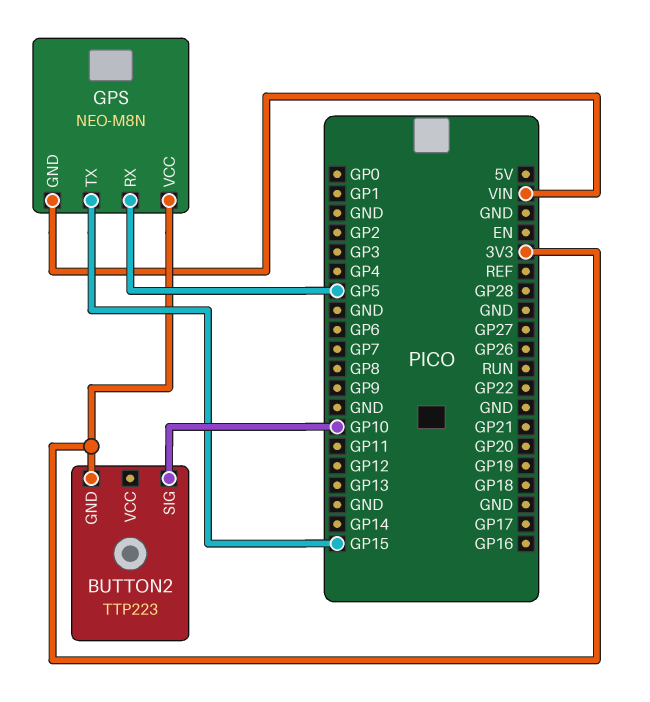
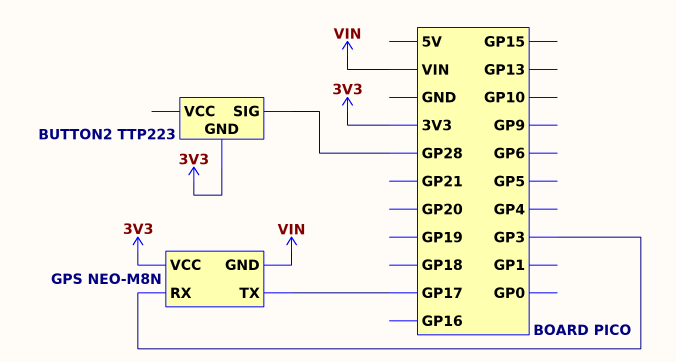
BUTTON2 pin SIG: GP10 -> GP28
GPS pin RX: GP5 -> GP3
GPS pin TX: GP15 -> GP17

